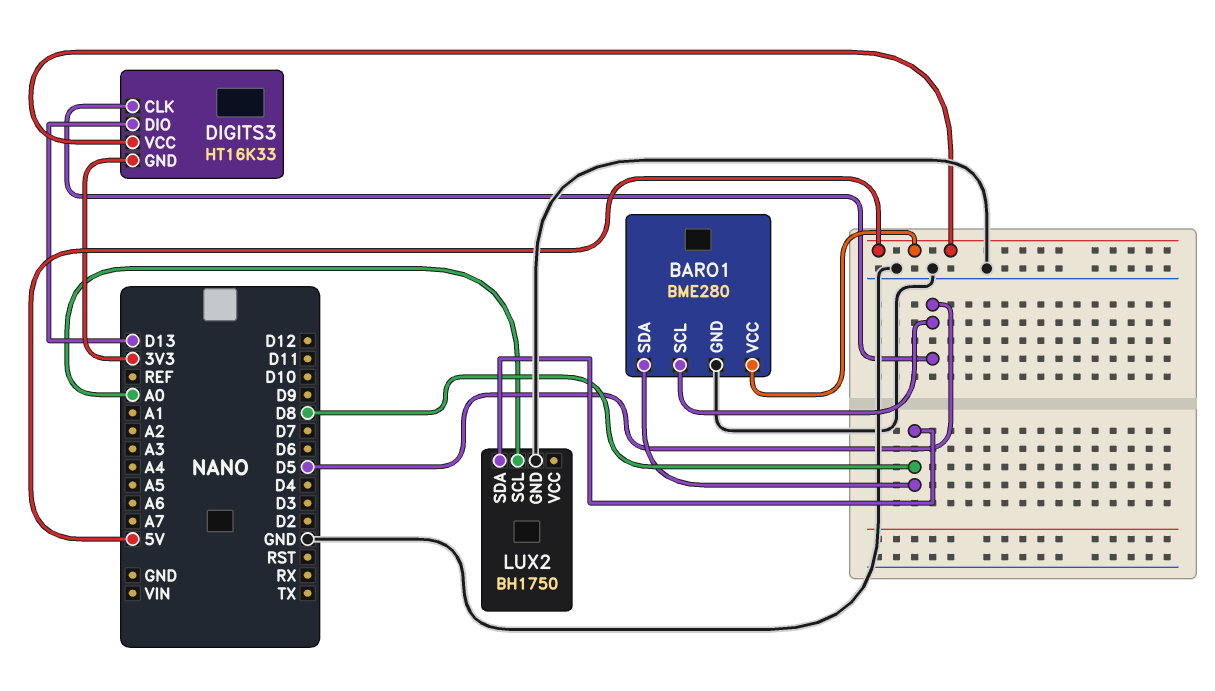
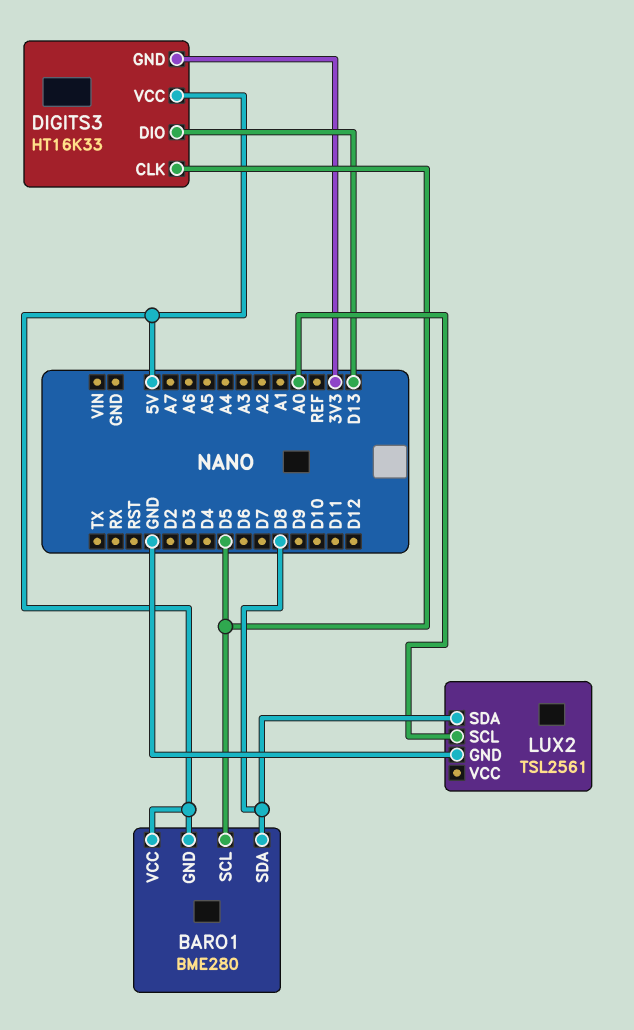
BARO1 pin GND: GND -> 5V
LUX2: BH1750 -> TSL2561

